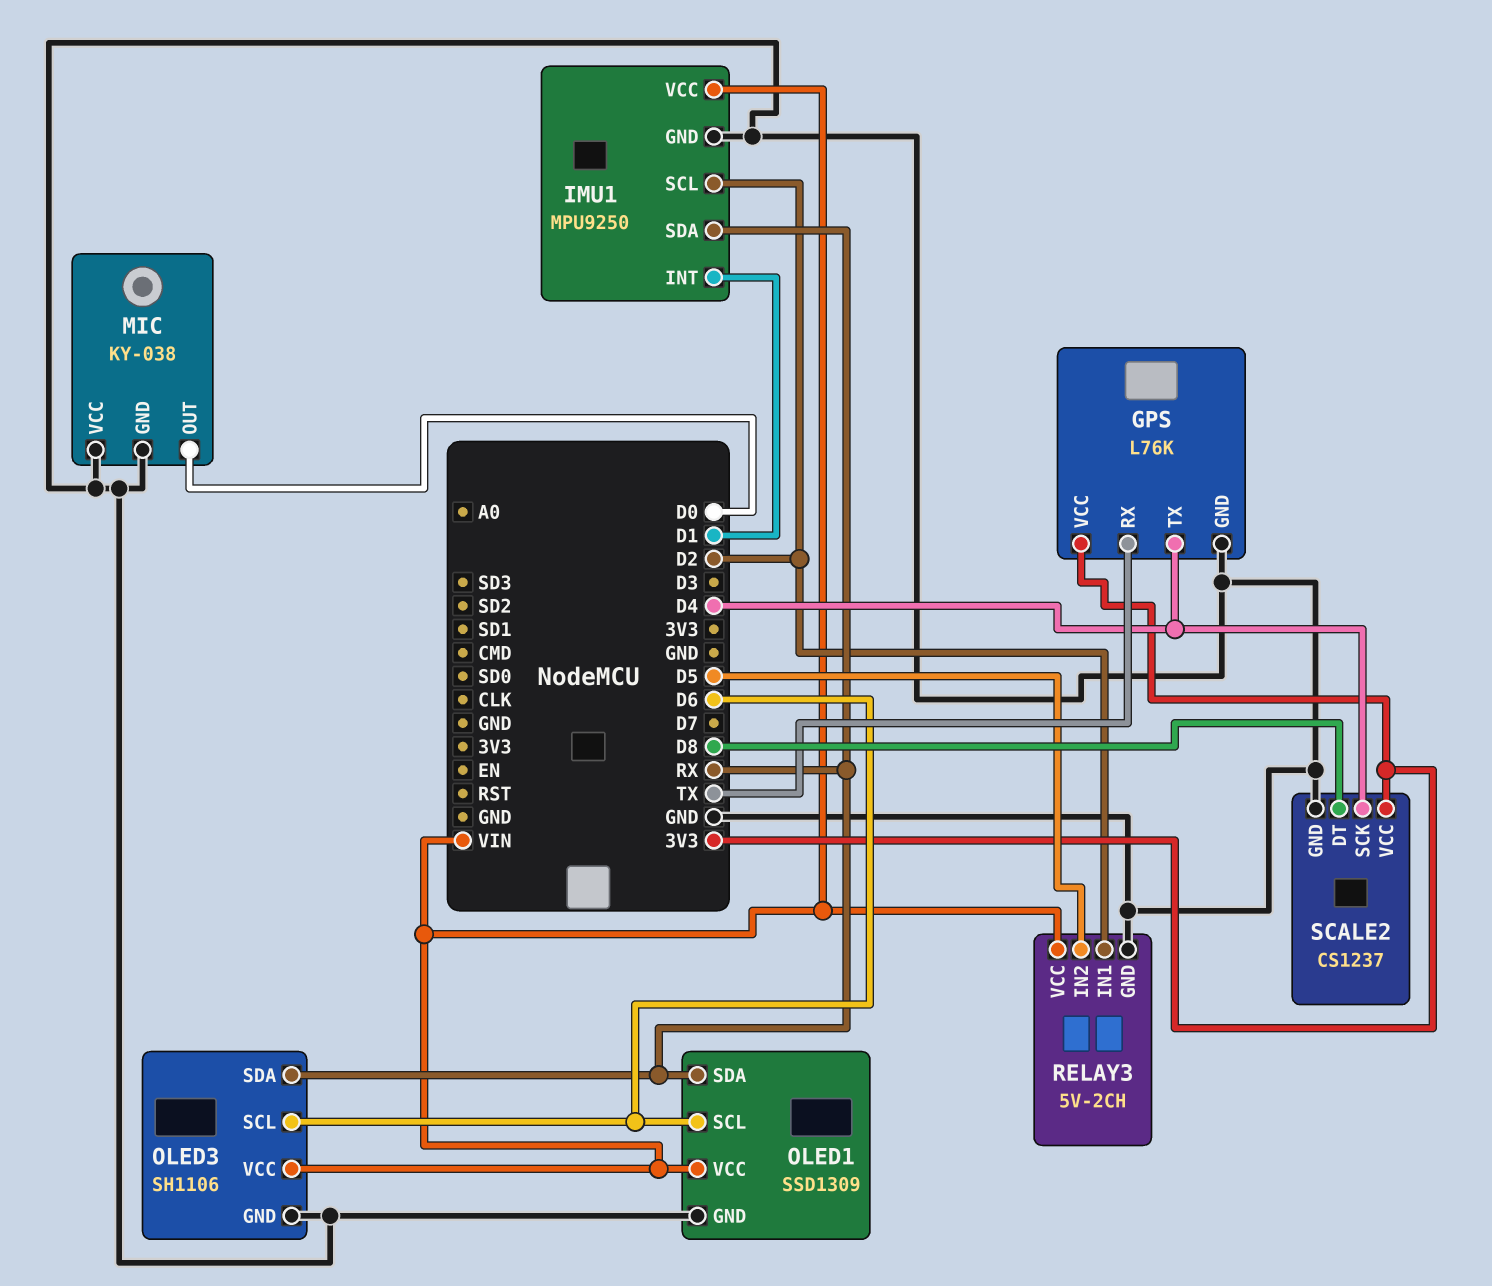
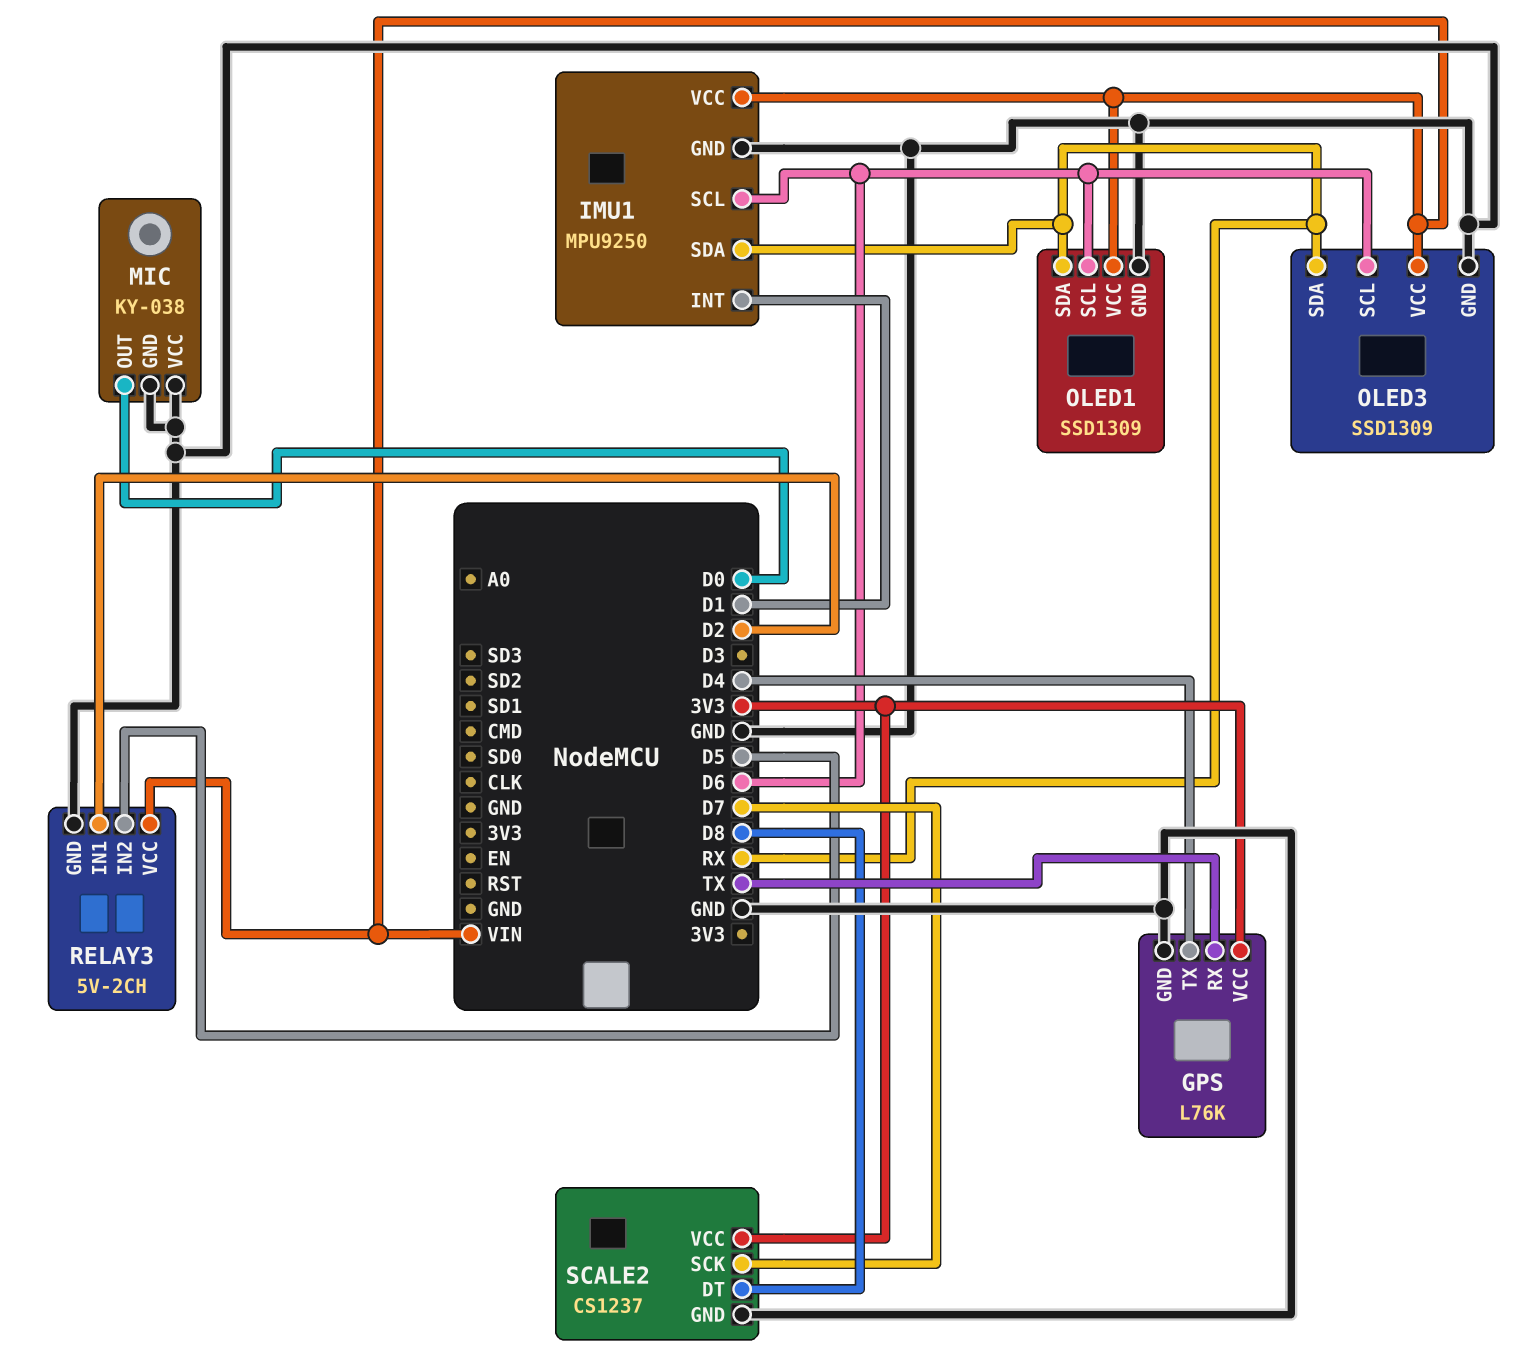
IMU1 pin SCL: D2 -> D6
OLED3: SH1106 -> SSD1309
SCALE2 pin SCK: D4 -> D7

